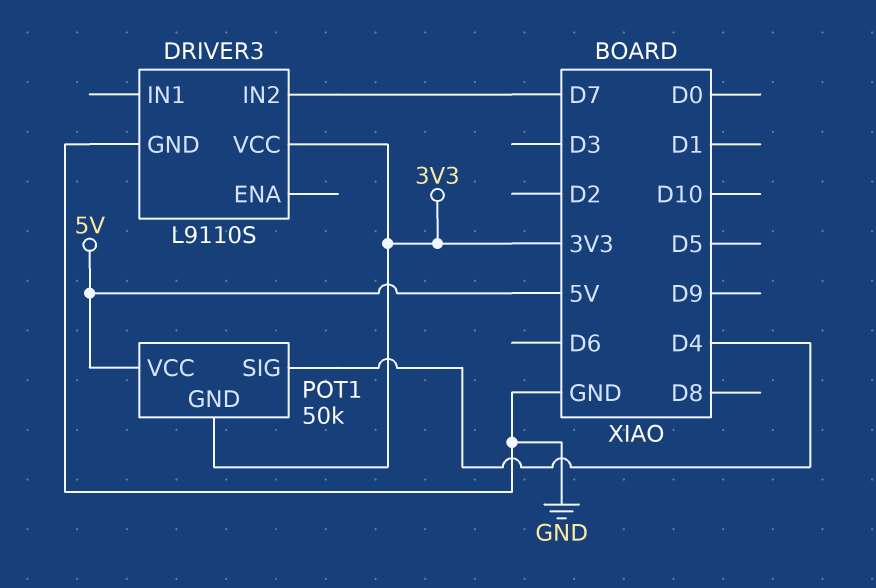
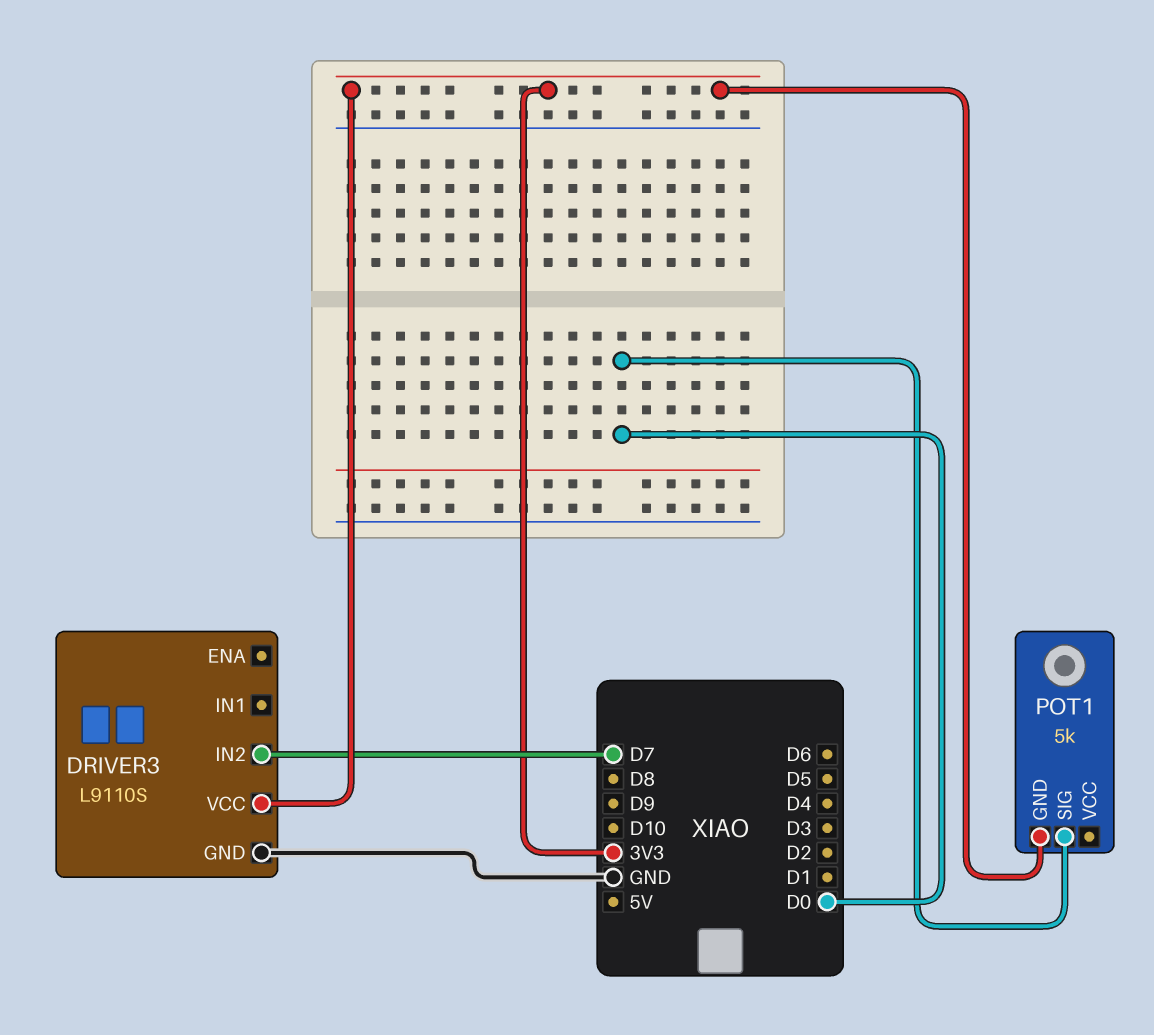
POT1: 50k -> 5k
POT1 pin SIG: D4 -> D0
POT1 pin VCC: 5V -> none

